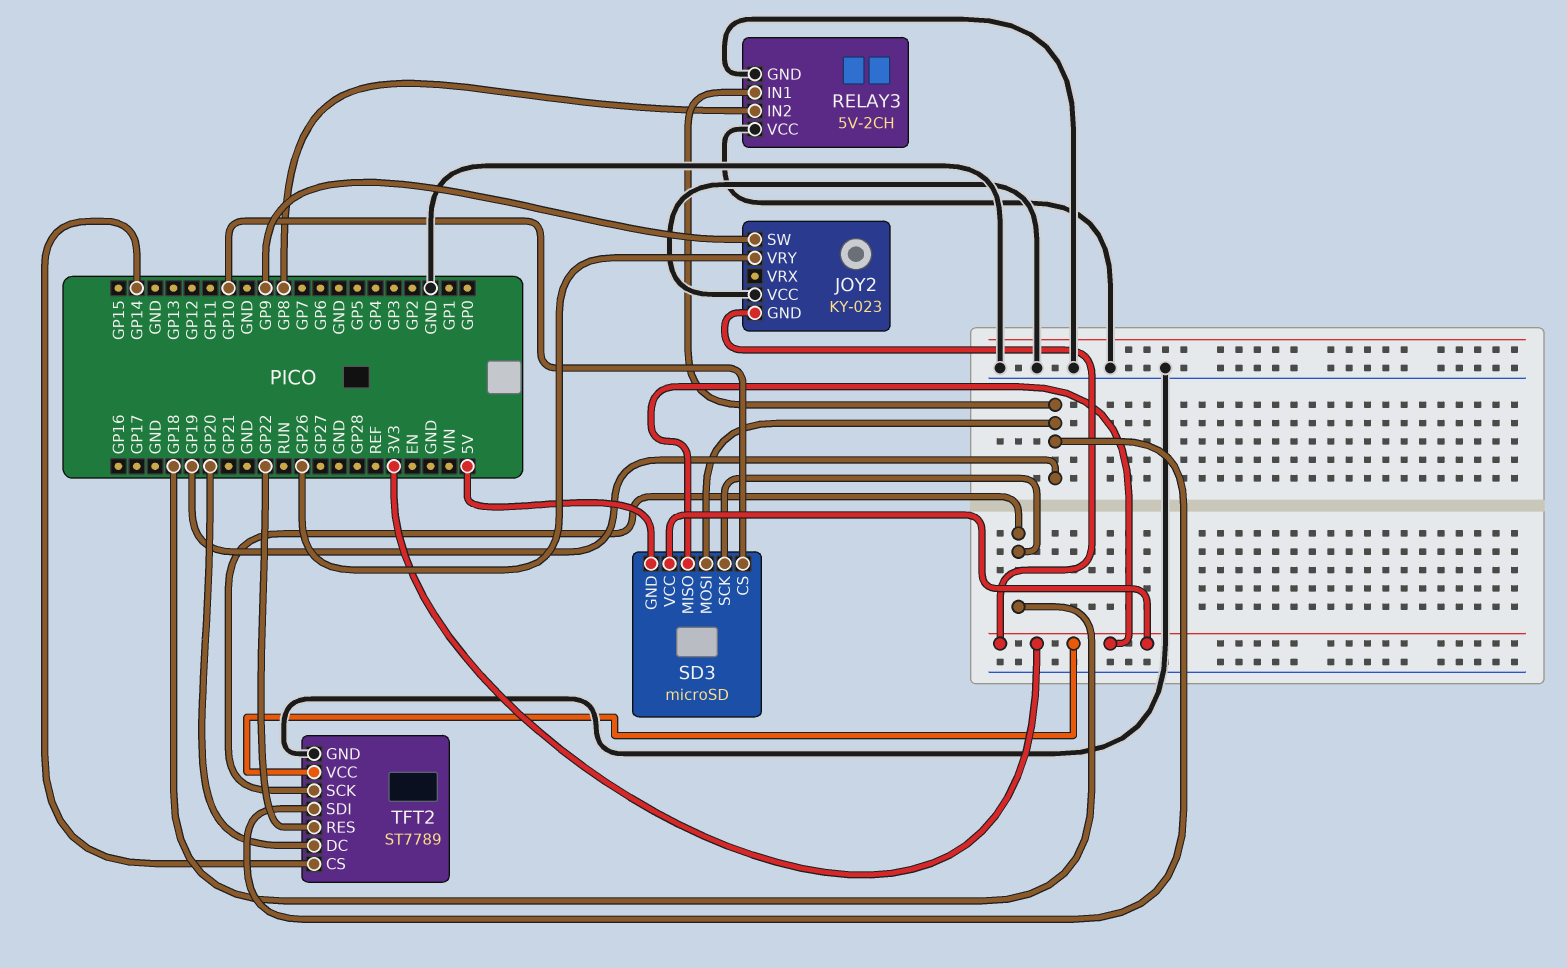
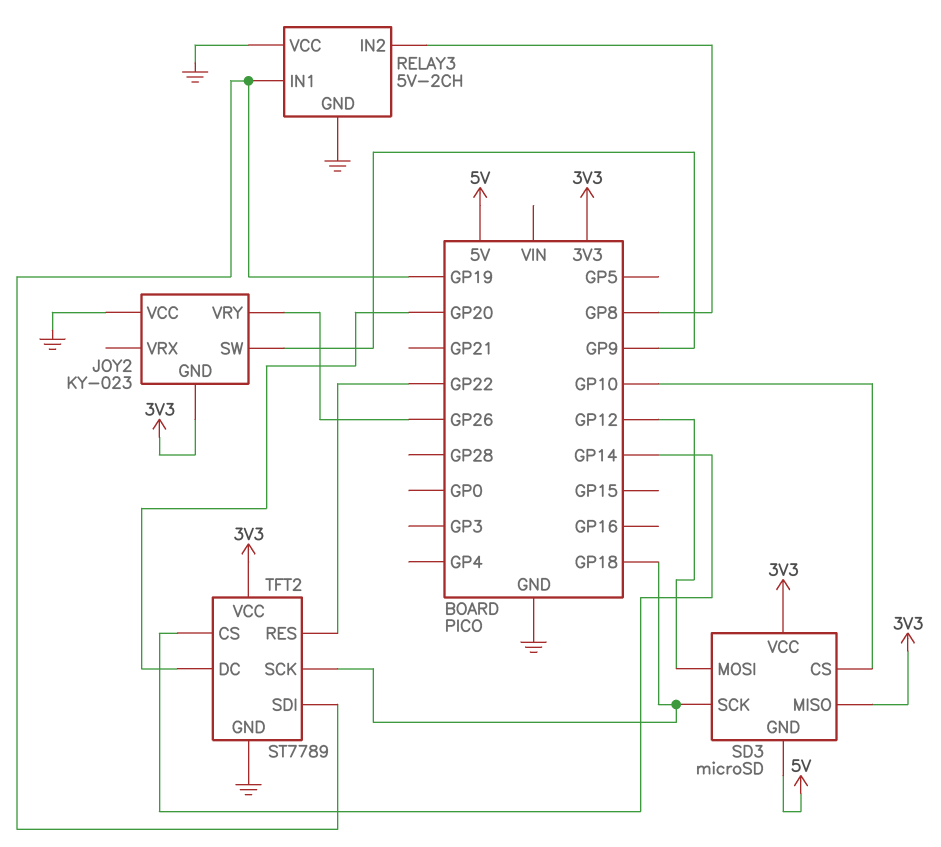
SD3 pin MOSI: GP19 -> GP12

